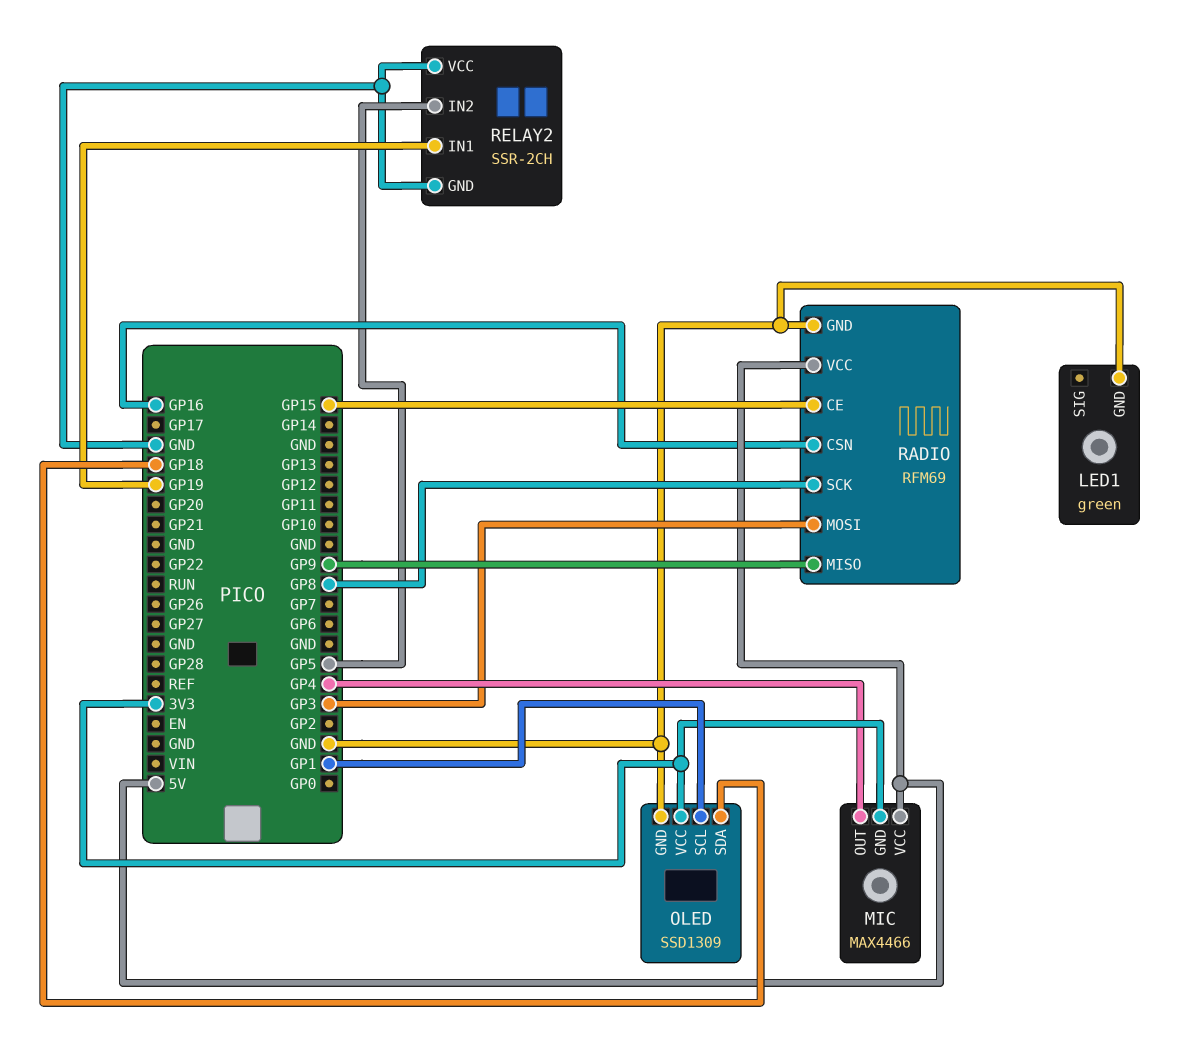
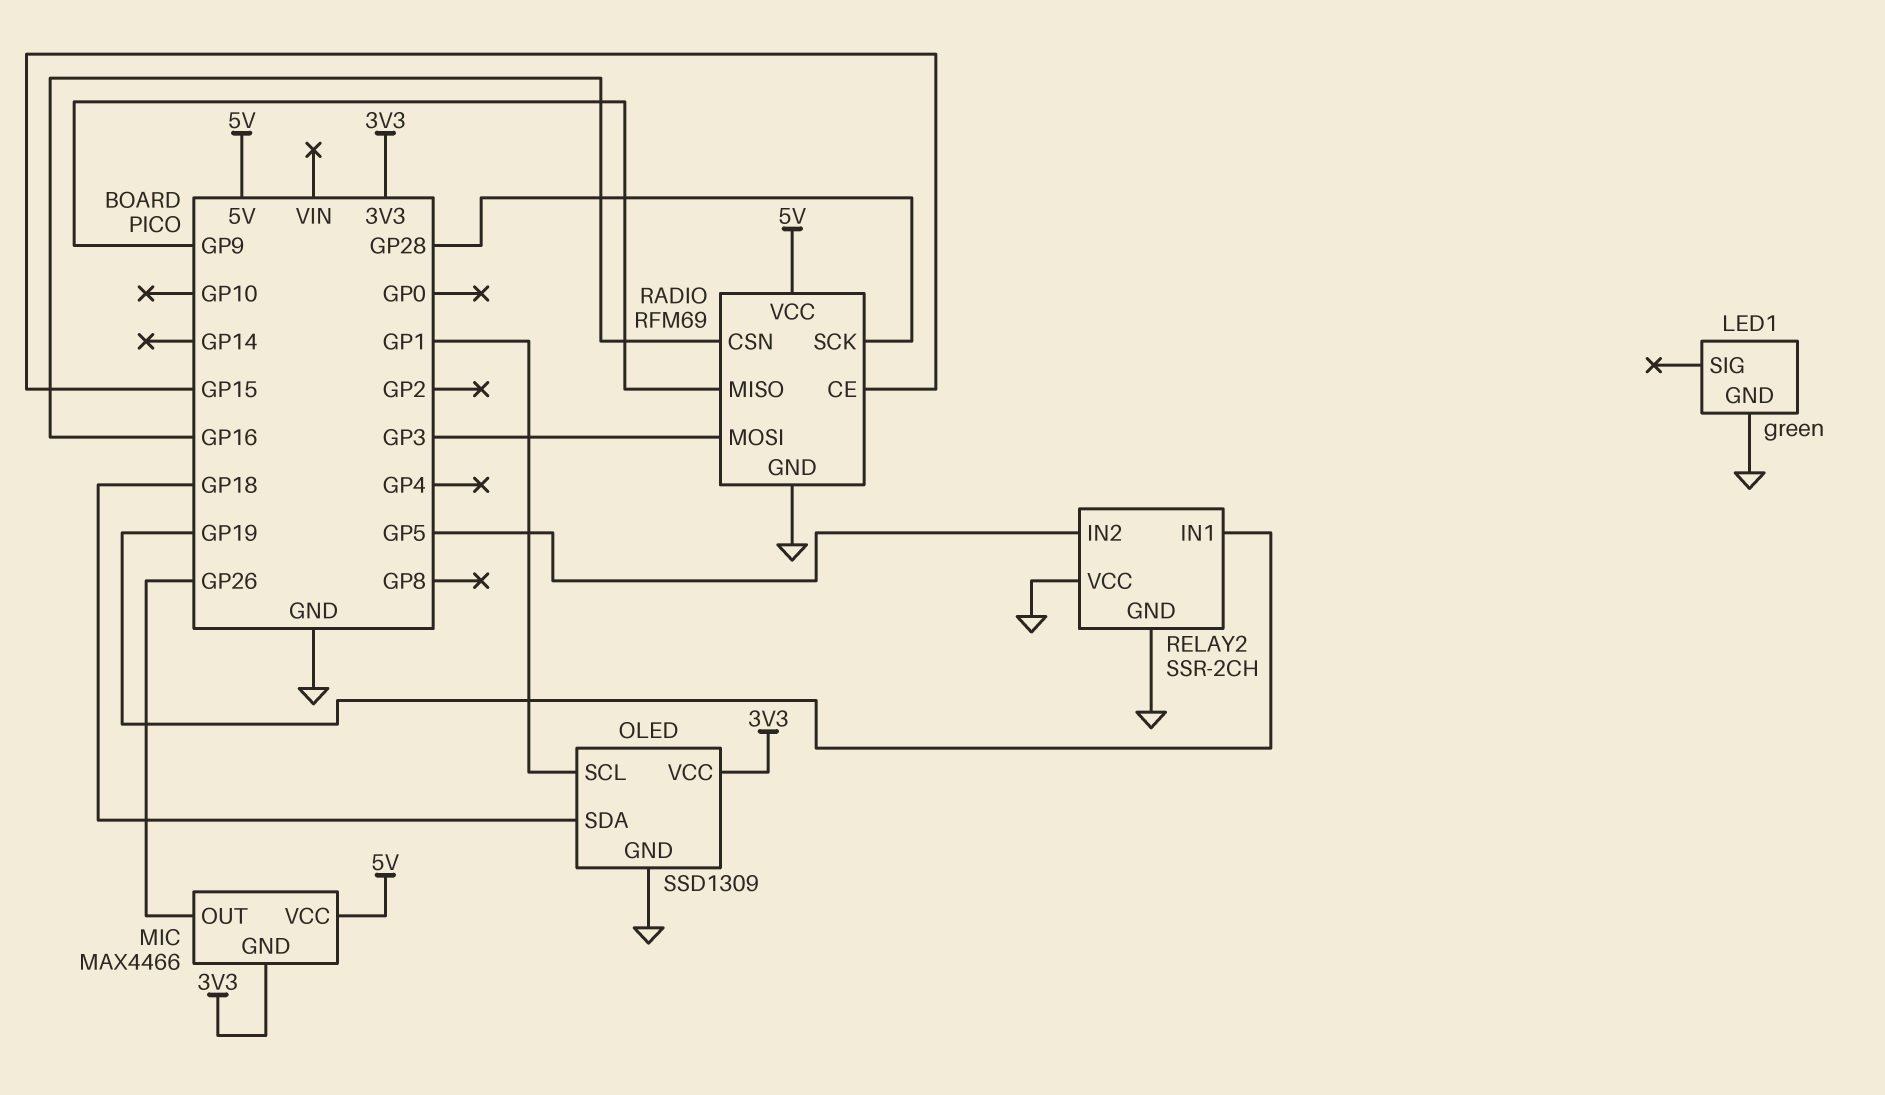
MIC pin OUT: GP4 -> GP26
RADIO pin SCK: GP8 -> GP28

